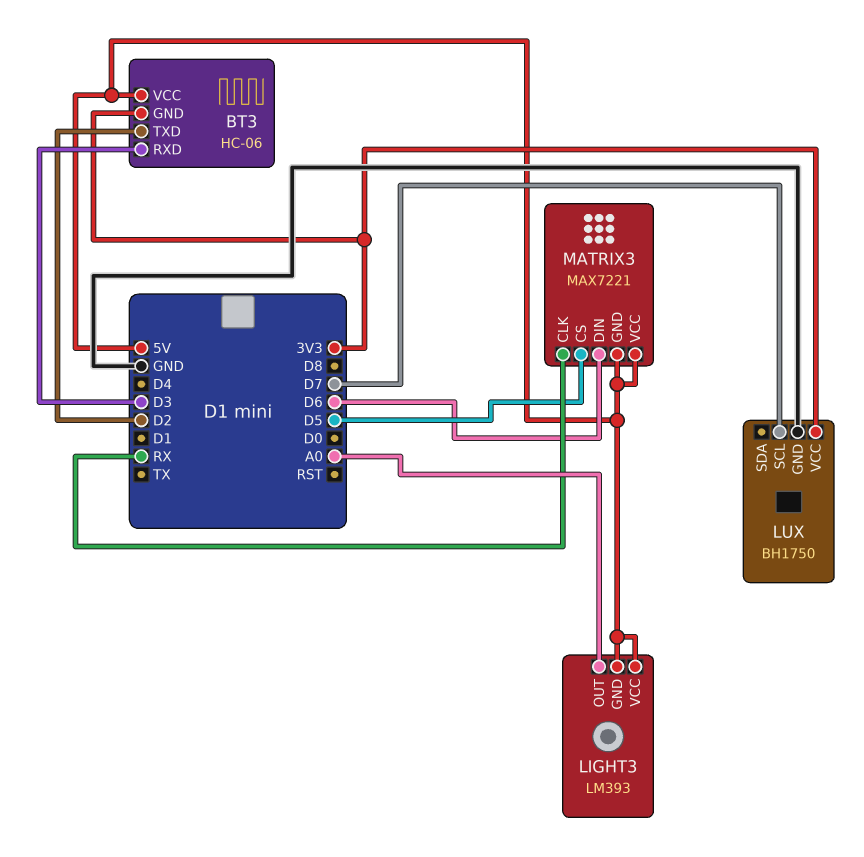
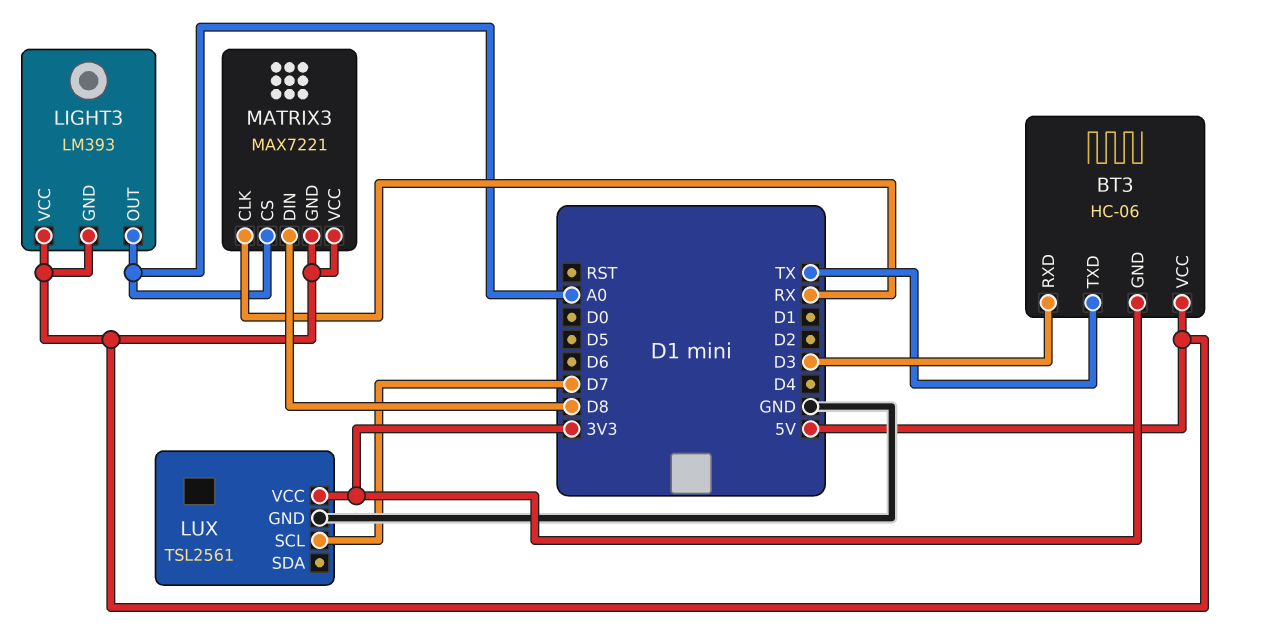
BT3 pin TXD: D2 -> TX
LUX: BH1750 -> TSL2561
MATRIX3 pin CS: D5 -> A0
MATRIX3 pin DIN: D6 -> D8

